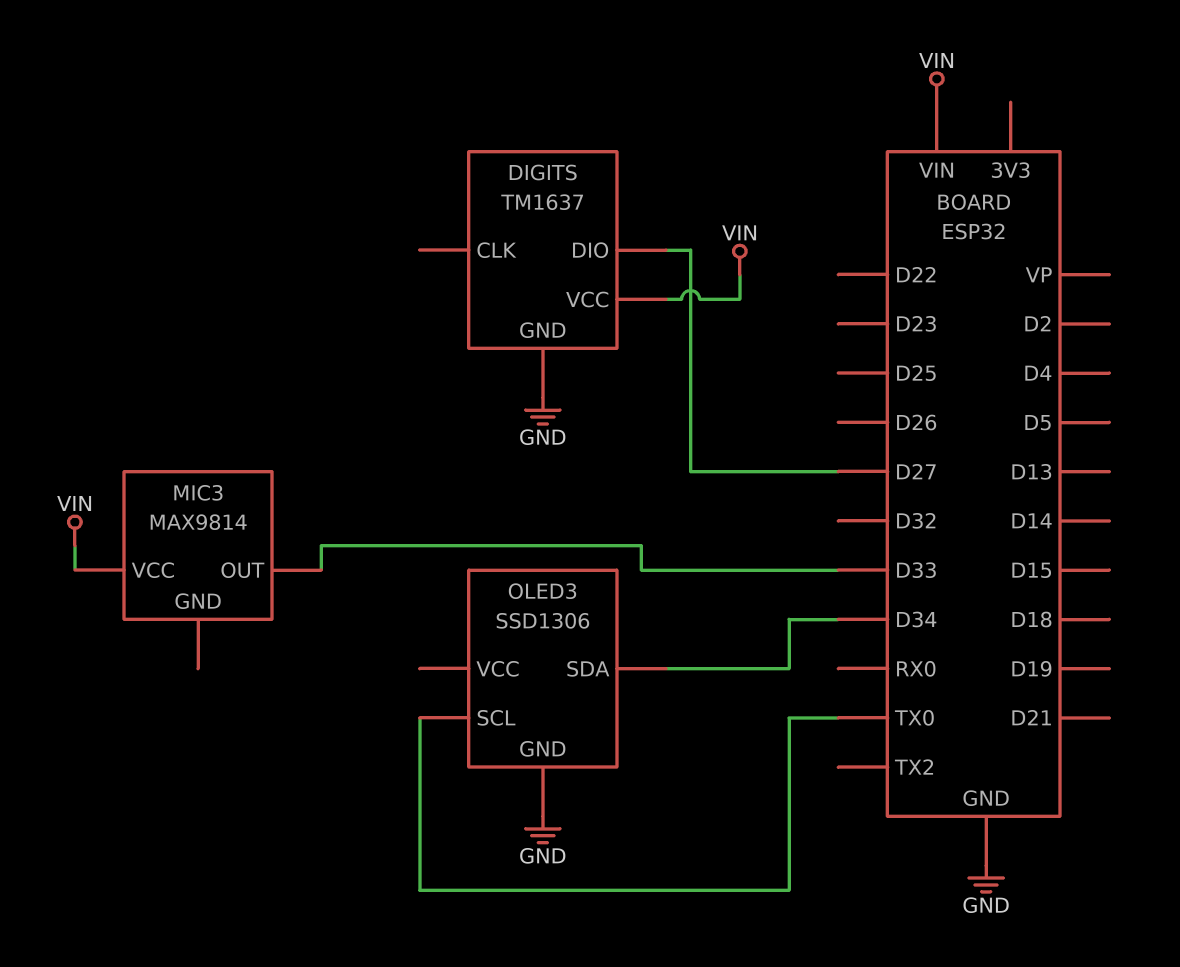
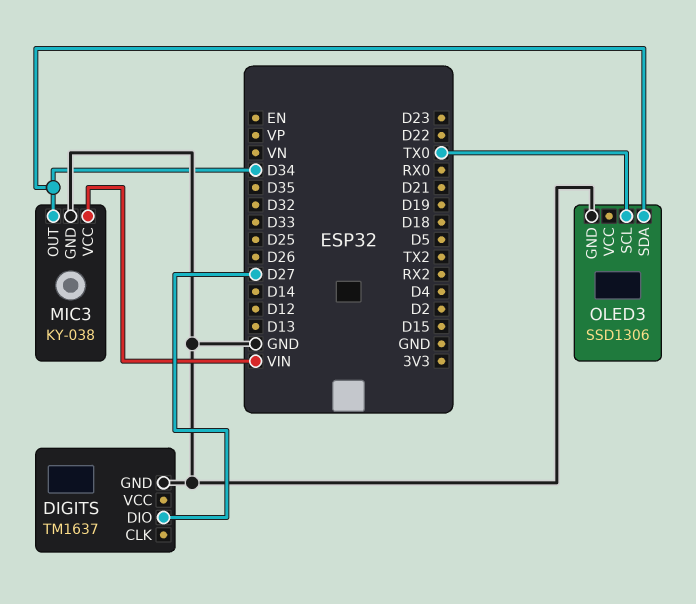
DIGITS pin VCC: VIN -> none
MIC3: MAX9814 -> KY-038
MIC3 pin GND: none -> GND
MIC3 pin OUT: D33 -> D34

